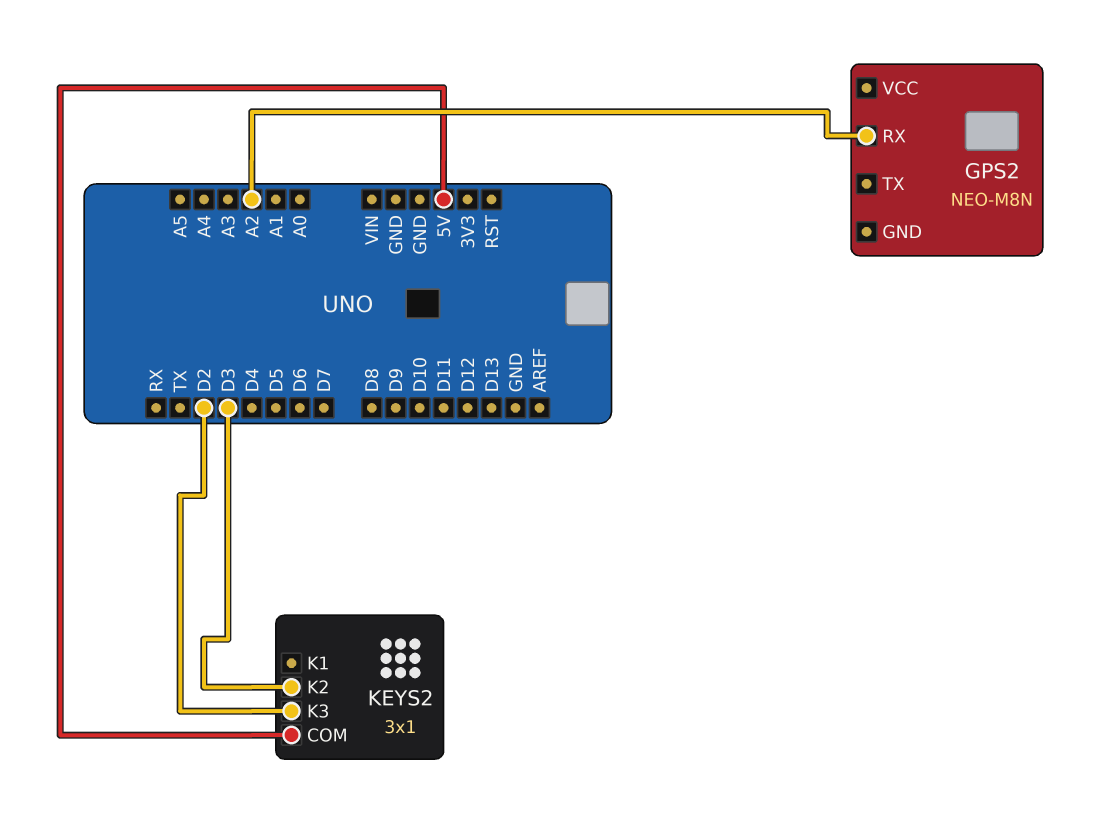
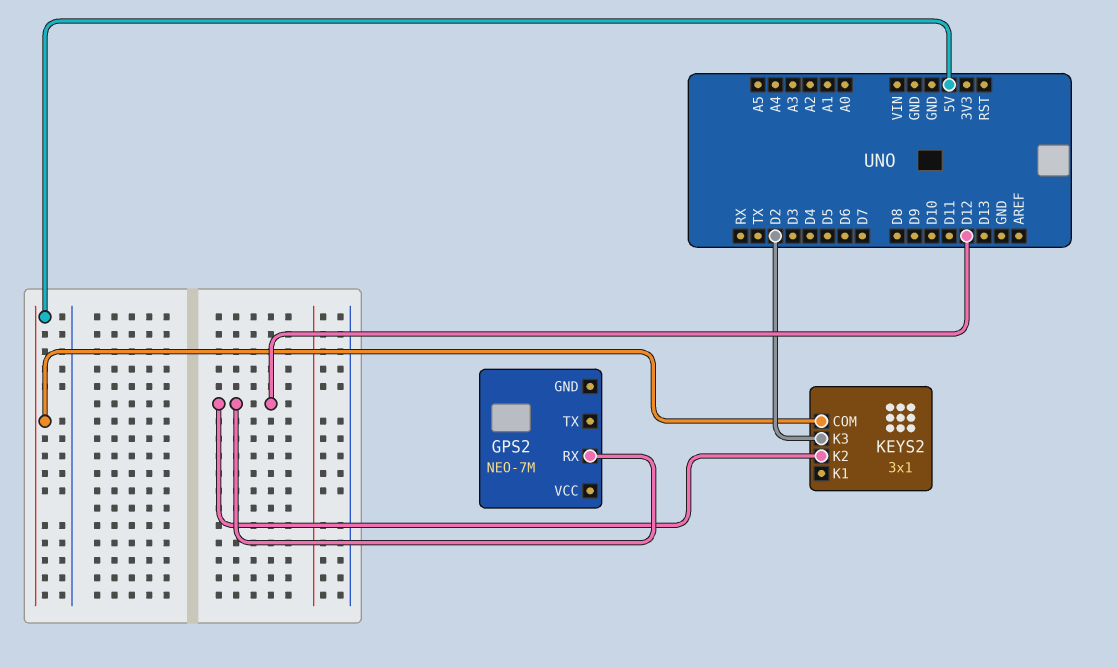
GPS2: NEO-M8N -> NEO-7M
GPS2 pin RX: A2 -> D12
KEYS2 pin K2: D3 -> D12

